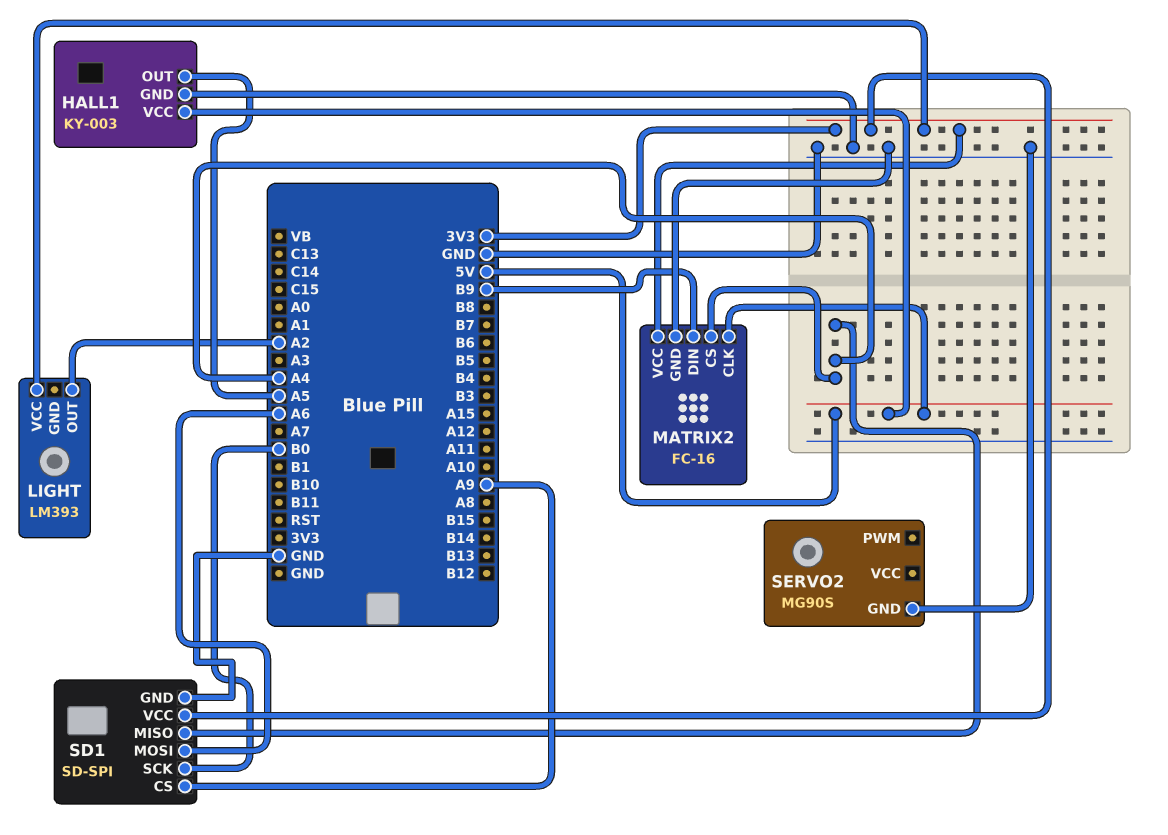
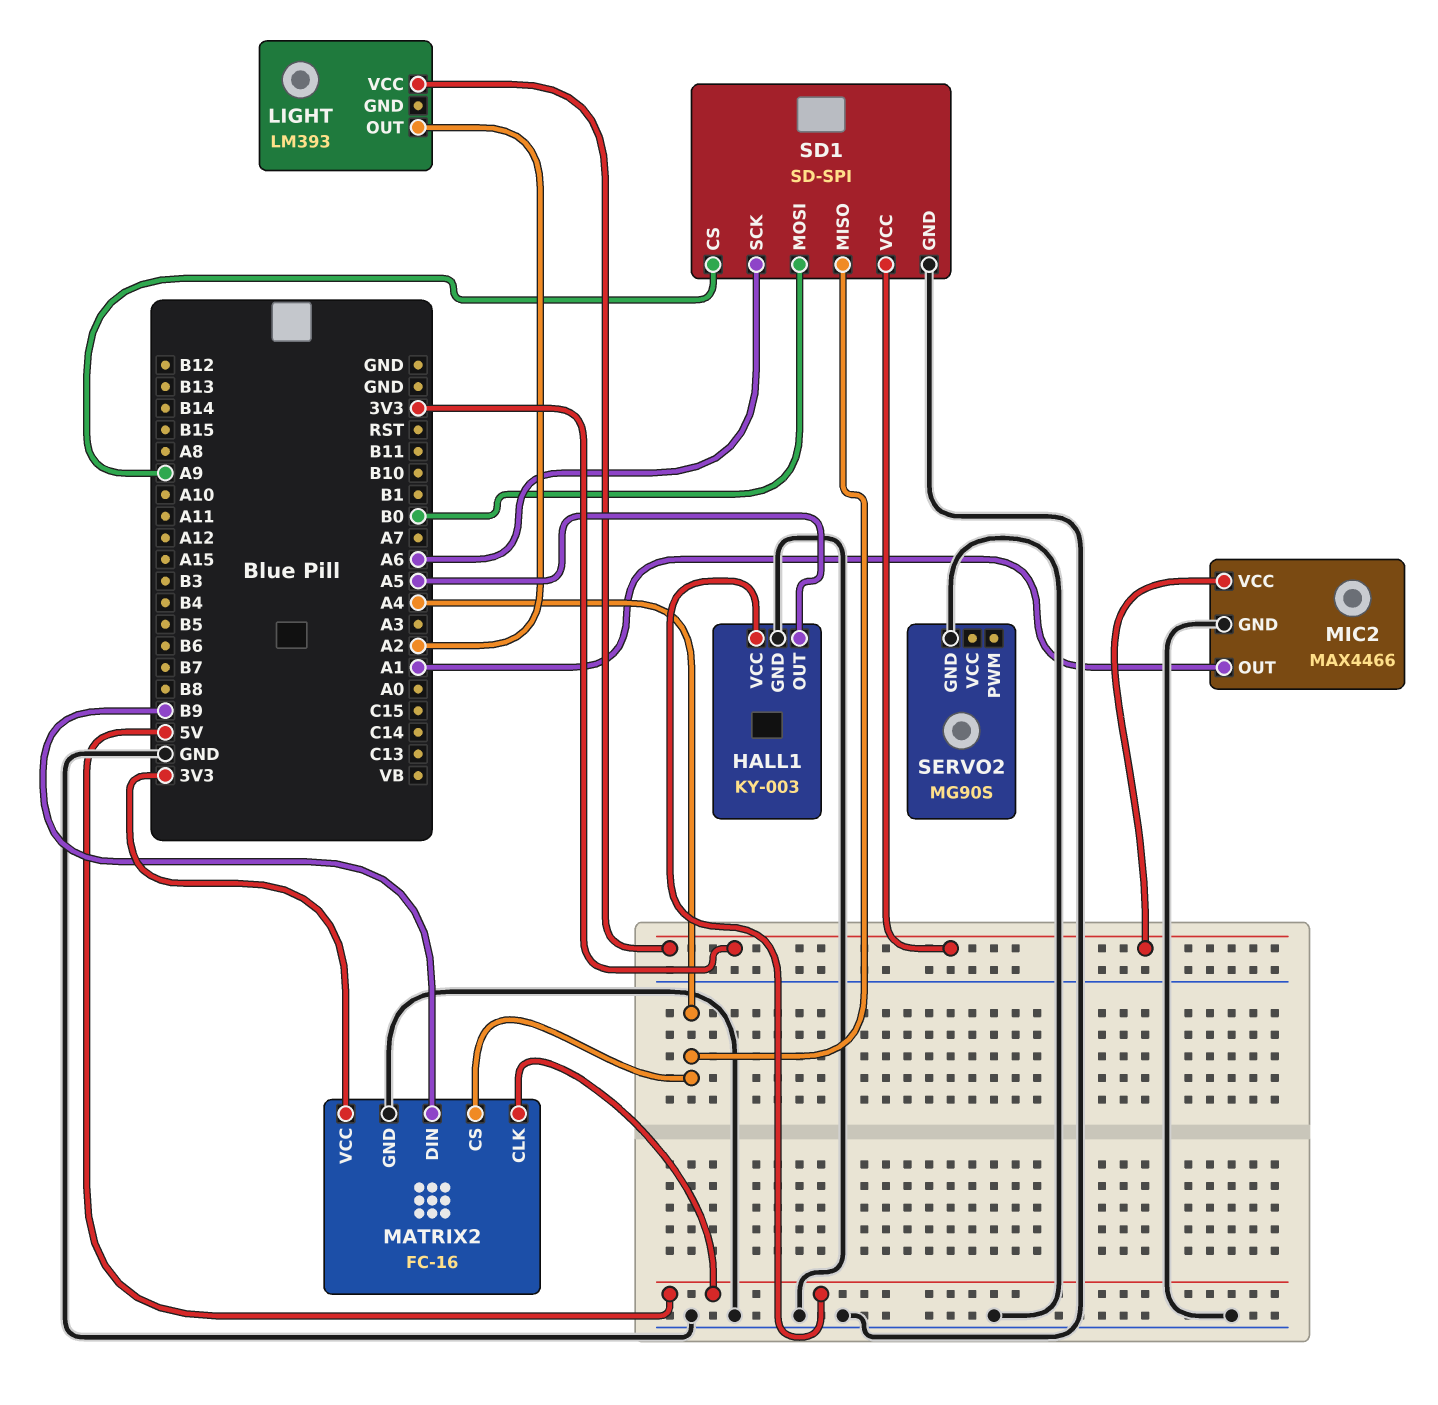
MIC2: none -> MAX4466
MIC2 pin GND: none -> GND
MIC2 pin OUT: none -> A1
MIC2 pin VCC: none -> 3V3
SD1 pin MOSI: A6 -> B0
SD1 pin SCK: B0 -> A6

